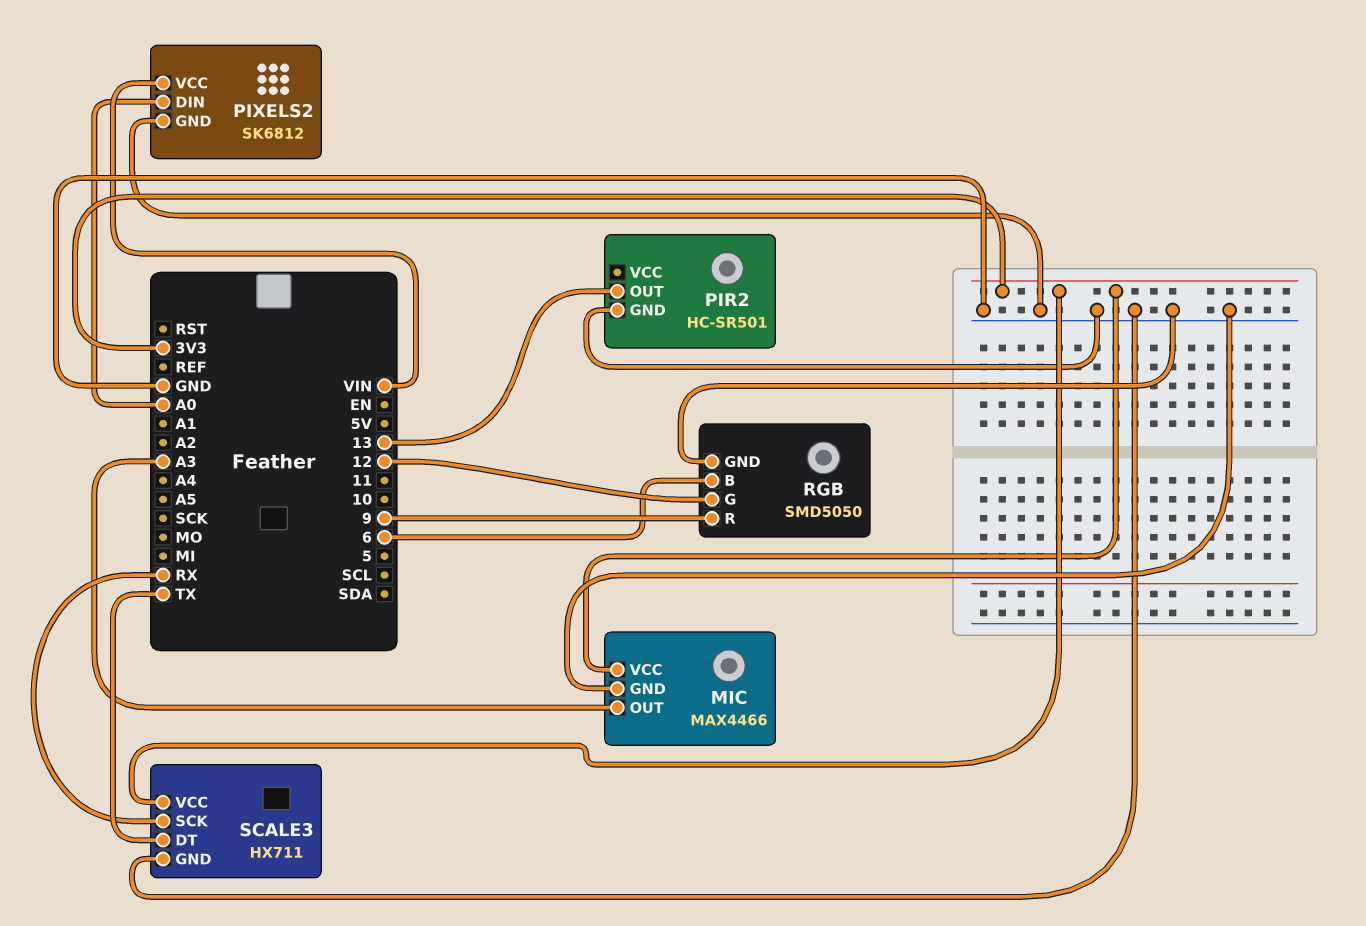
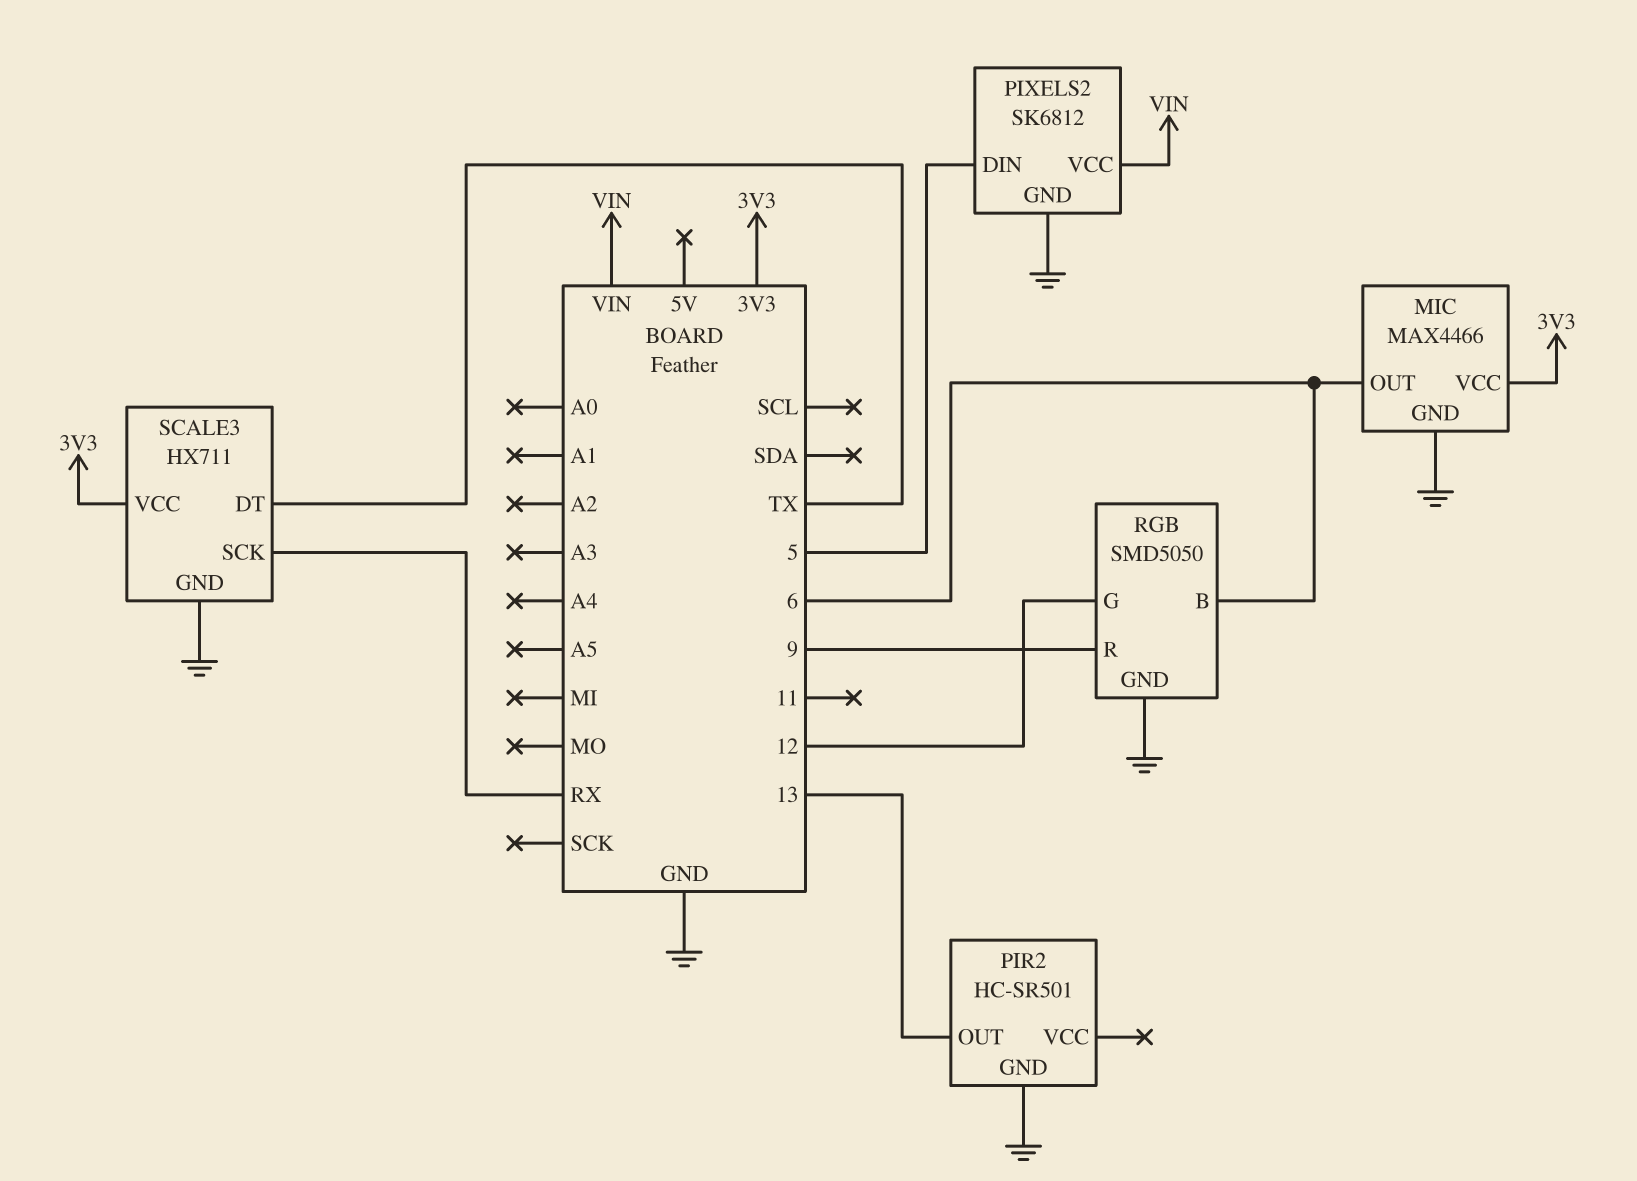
MIC pin OUT: A3 -> 6
PIXELS2 pin DIN: A0 -> 5

